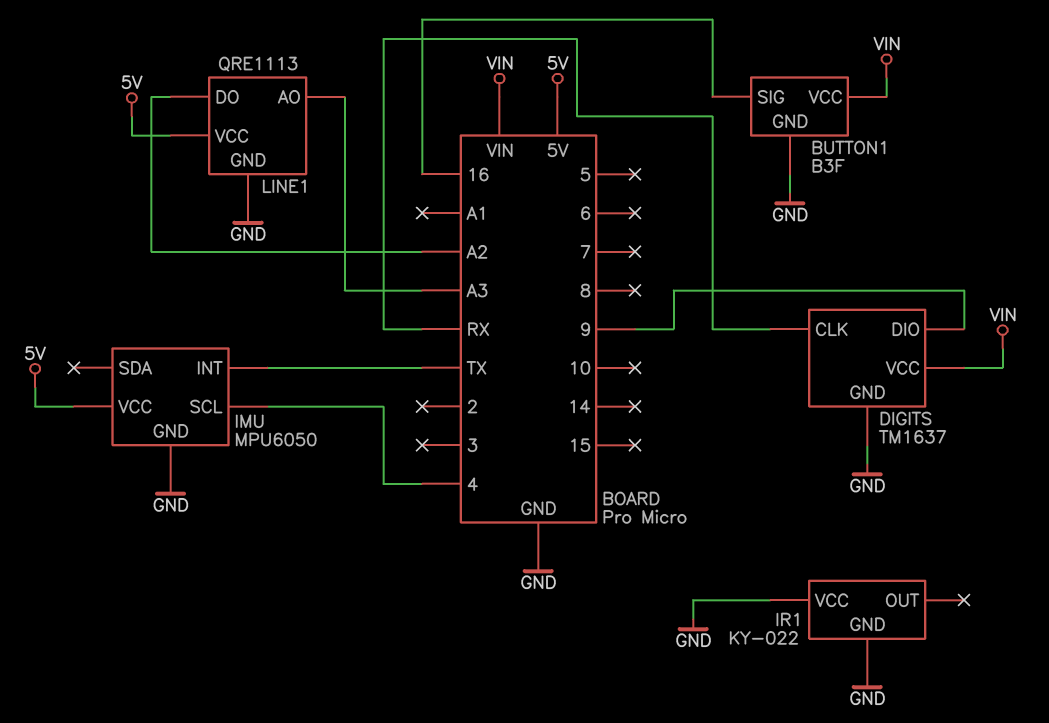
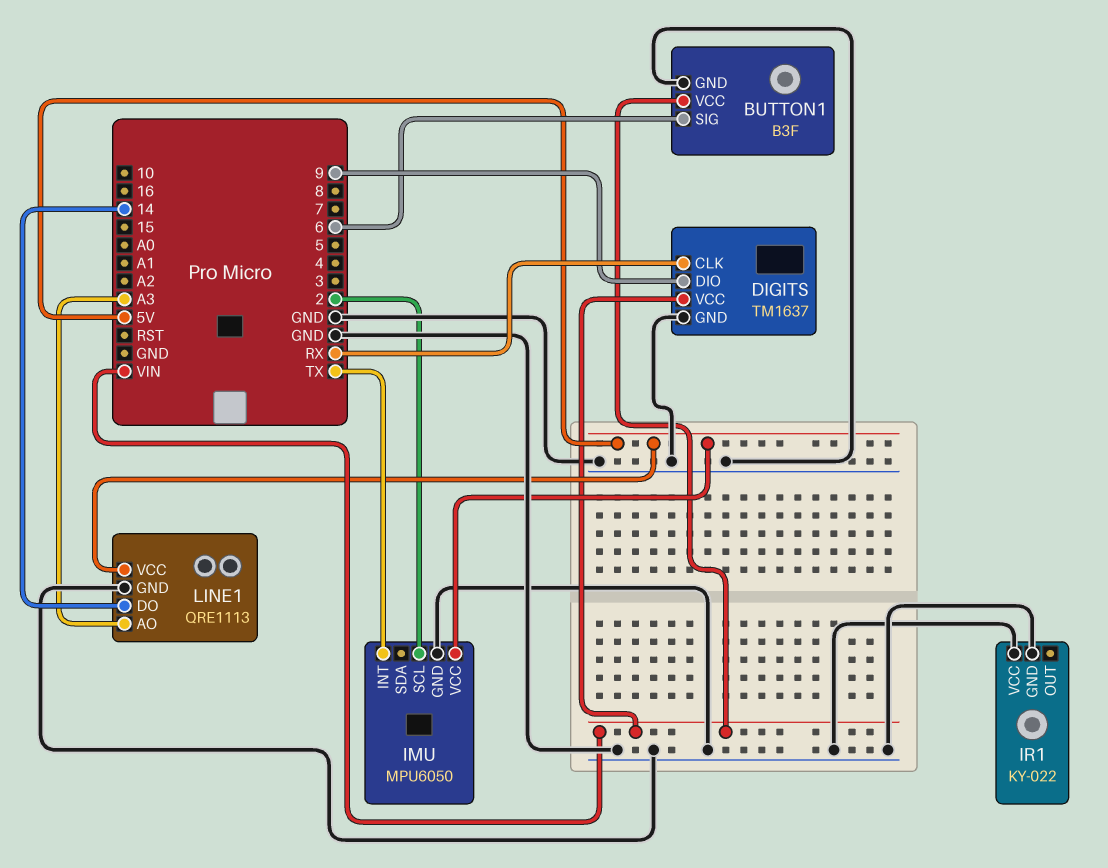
BUTTON1 pin SIG: 16 -> 6
IMU pin SCL: 4 -> 2
LINE1 pin DO: A2 -> 14

